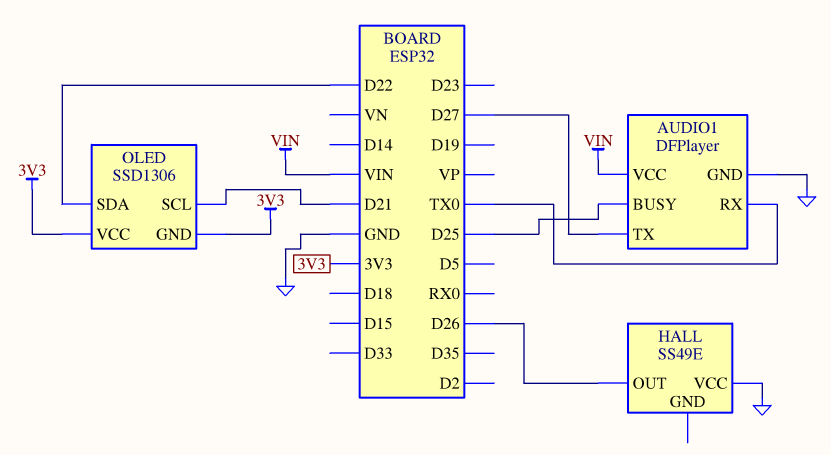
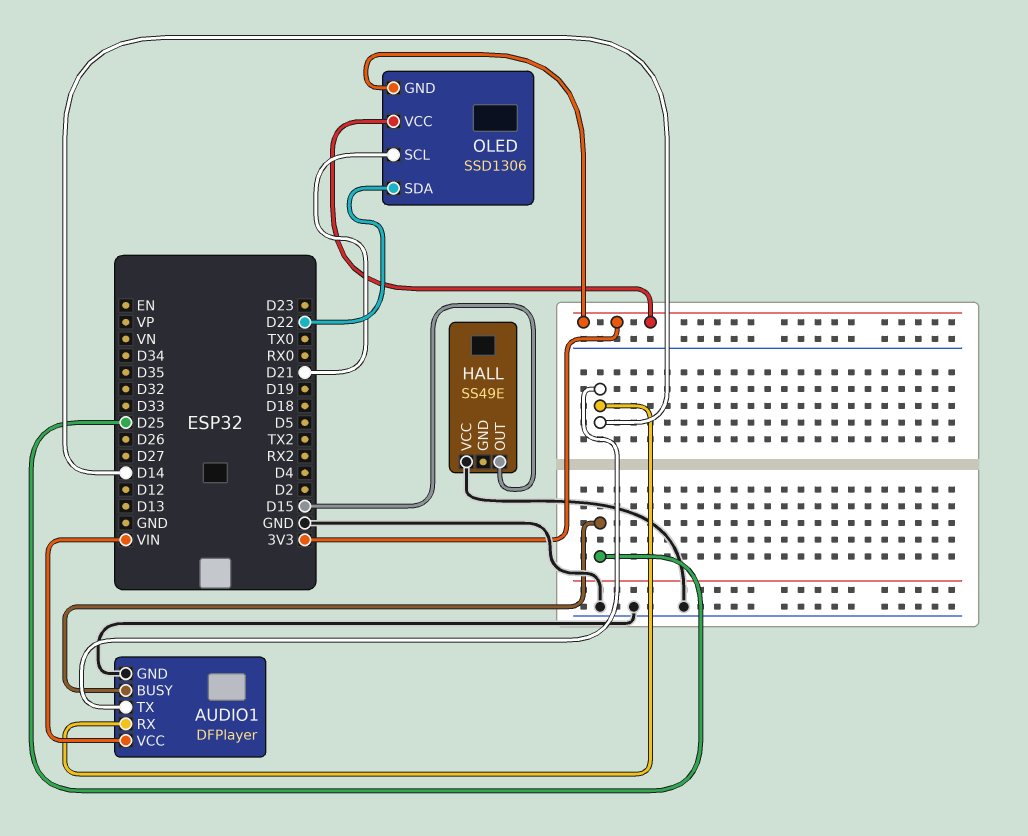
AUDIO1 pin RX: TX0 -> D14
AUDIO1 pin TX: D27 -> D14
HALL pin OUT: D26 -> D15

